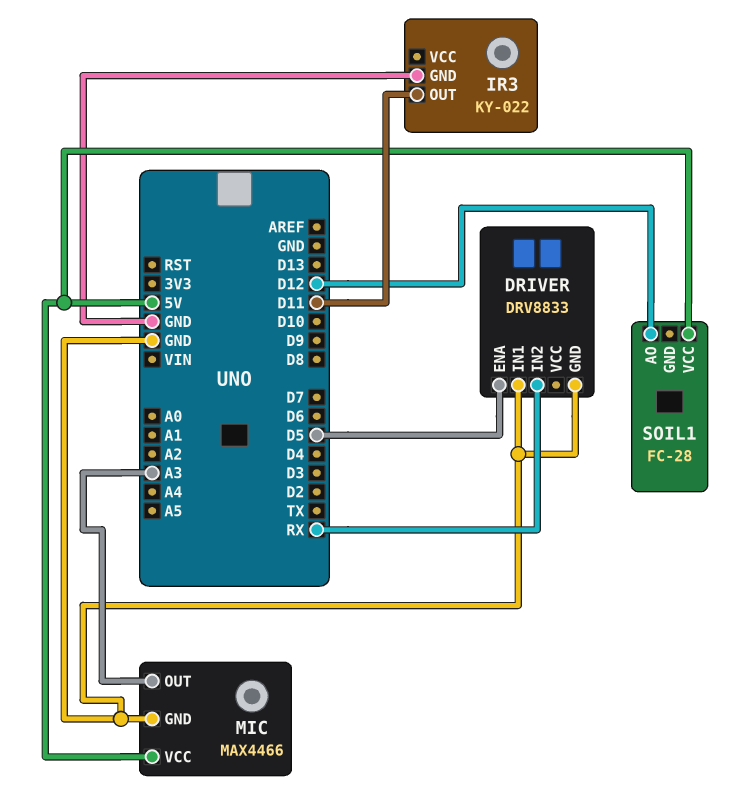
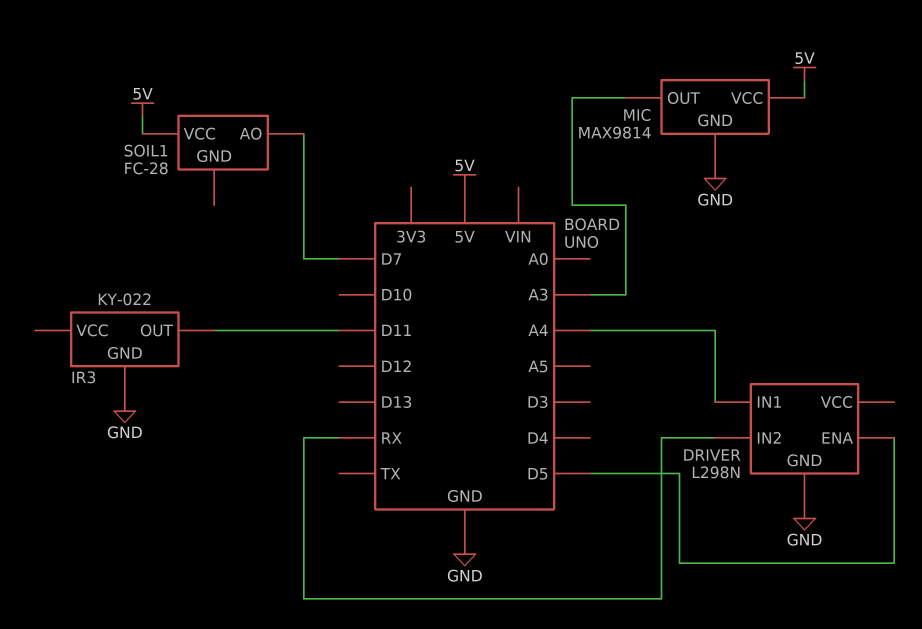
DRIVER: DRV8833 -> L298N
DRIVER pin IN1: GND -> A4
MIC: MAX4466 -> MAX9814
SOIL1 pin AO: D12 -> D7

